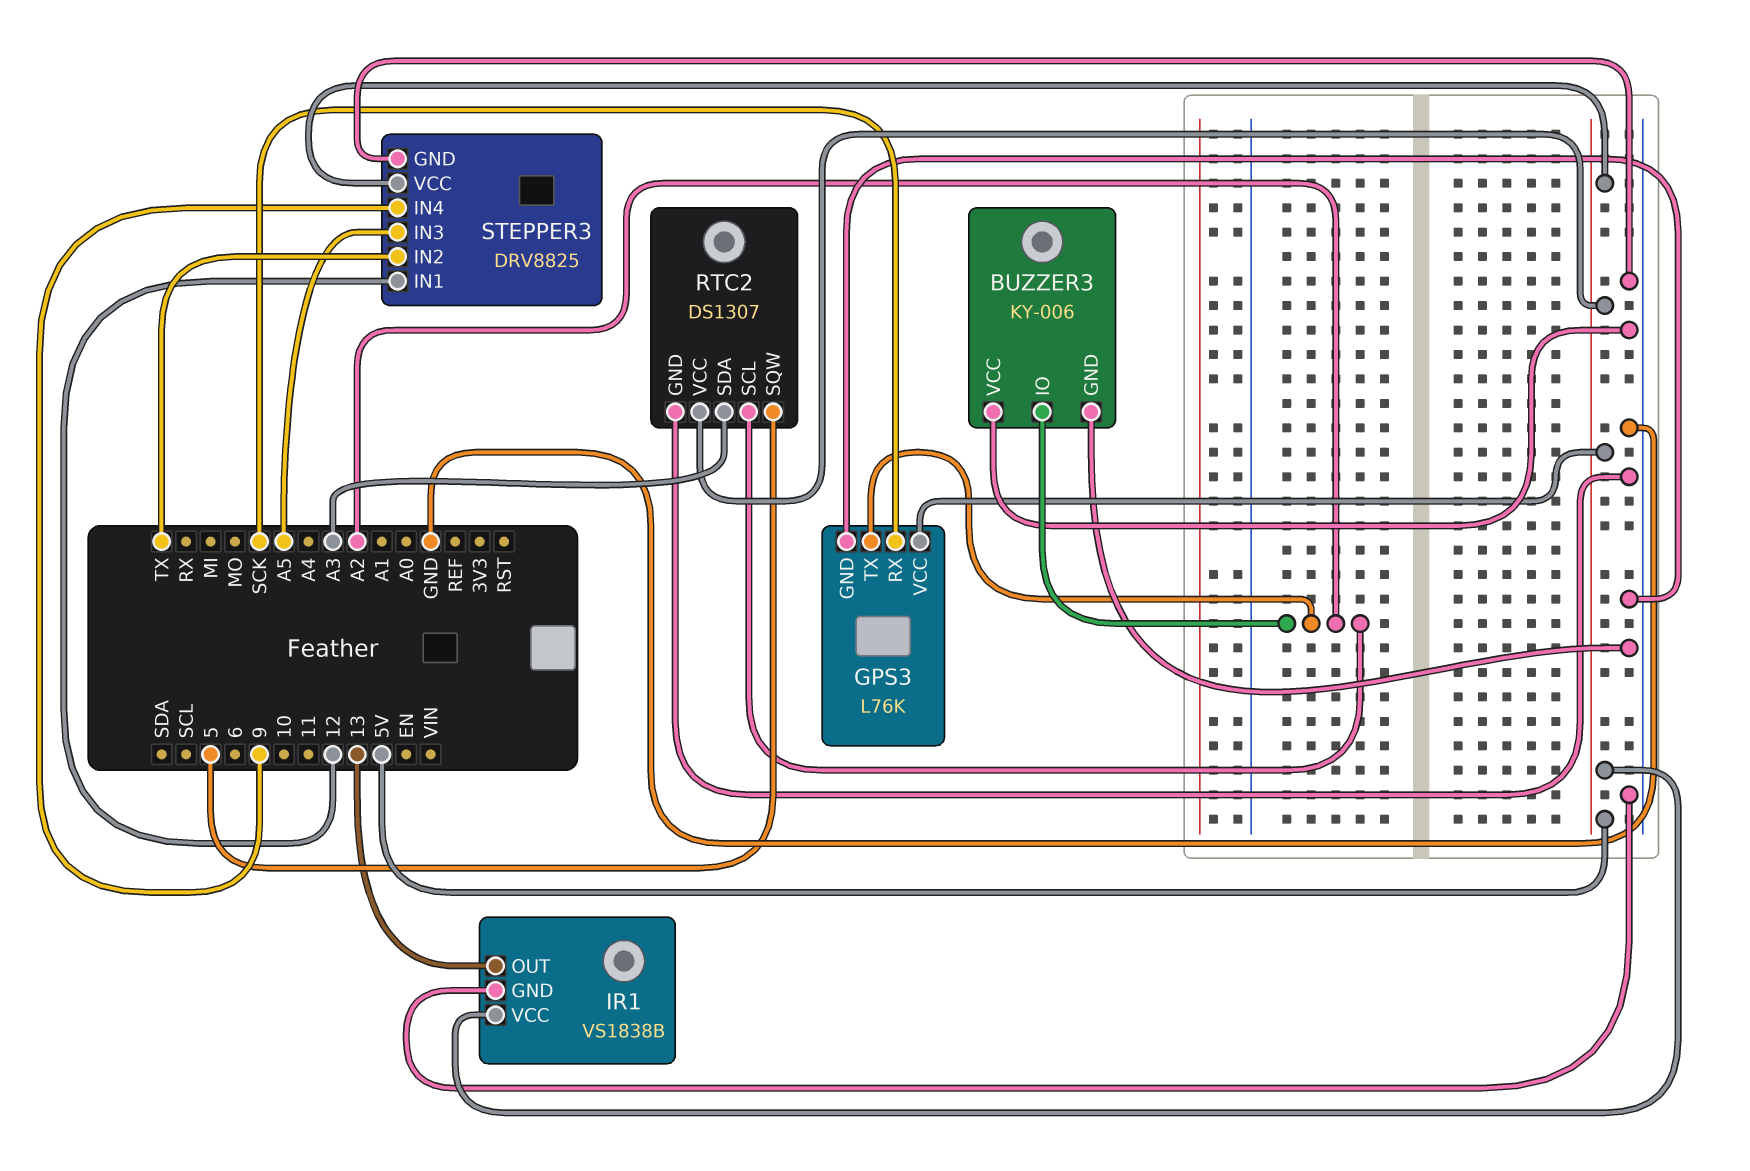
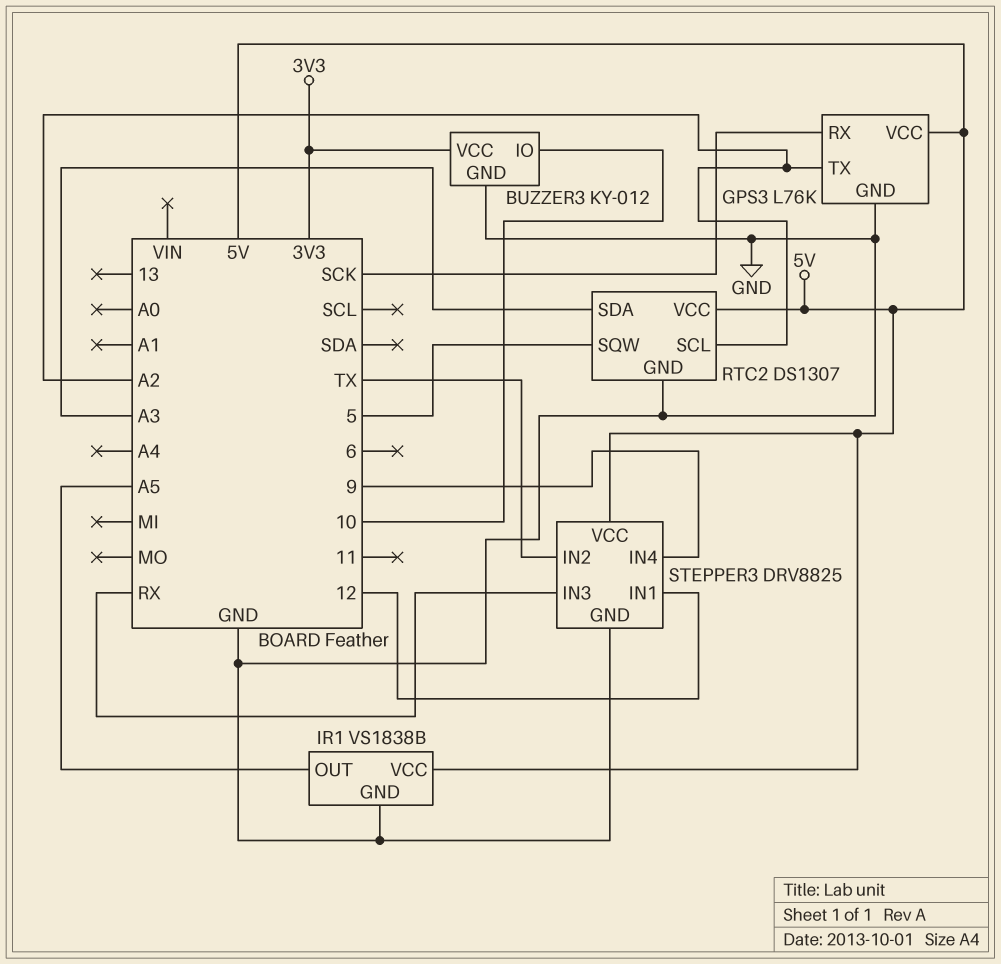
BUZZER3: KY-006 -> KY-012
BUZZER3 pin IO: A2 -> 10
BUZZER3 pin VCC: GND -> 3V3
IR1 pin OUT: 13 -> A5
STEPPER3 pin IN3: A5 -> RX

